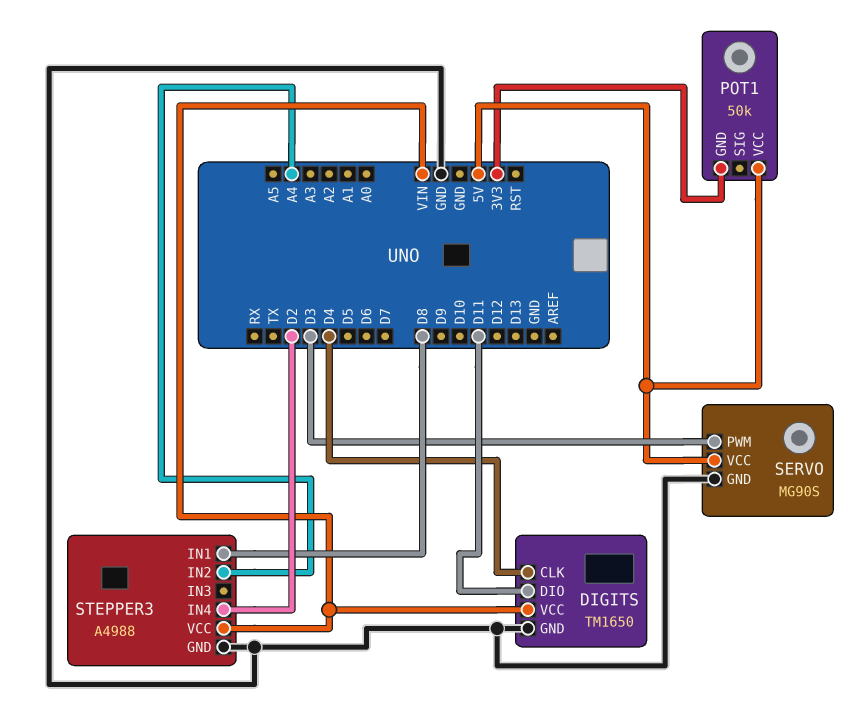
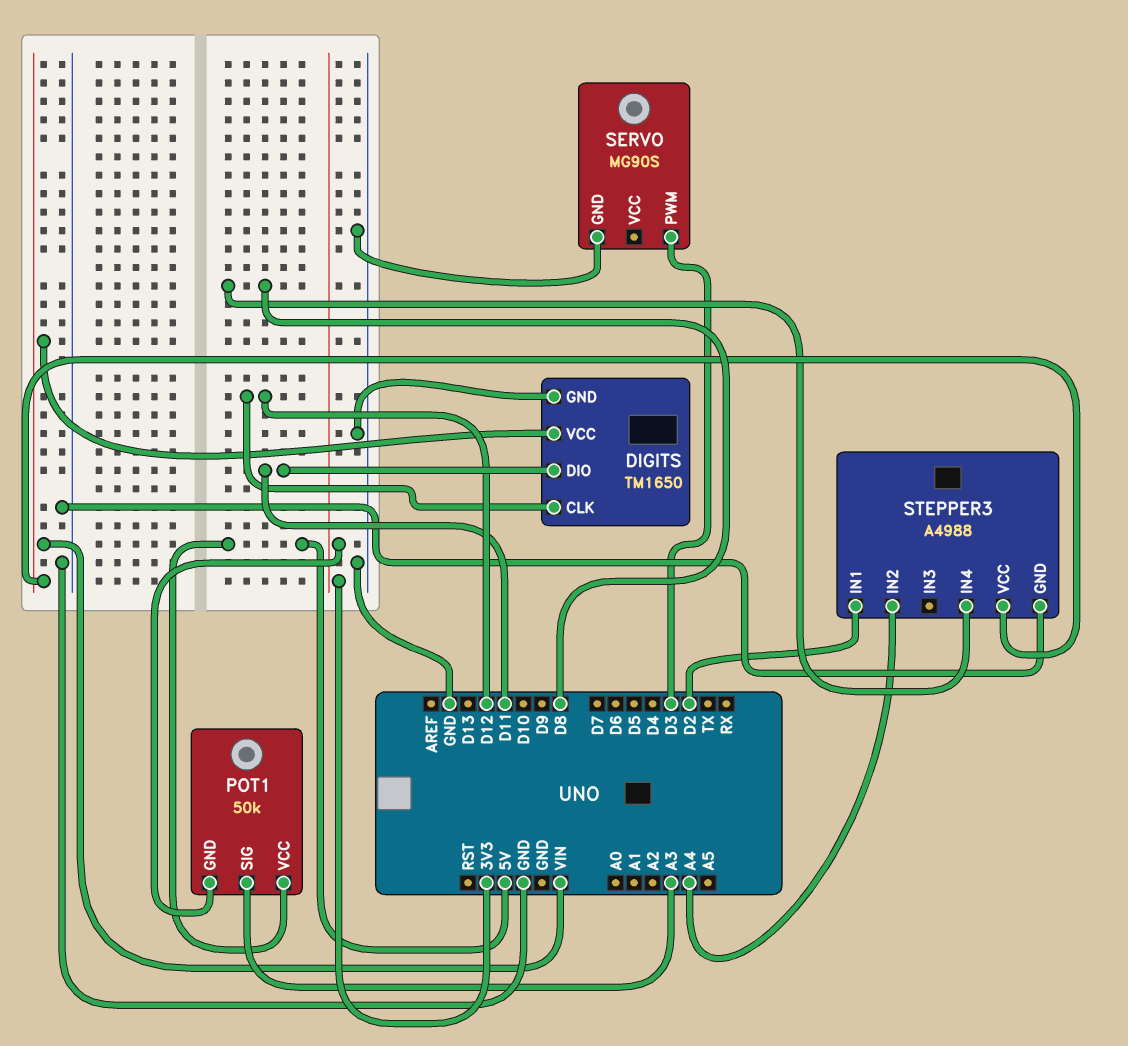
DIGITS pin CLK: D4 -> D12
POT1 pin SIG: none -> A3
SERVO pin VCC: 5V -> none
STEPPER3 pin IN1: D8 -> D2
STEPPER3 pin IN4: D2 -> D8

